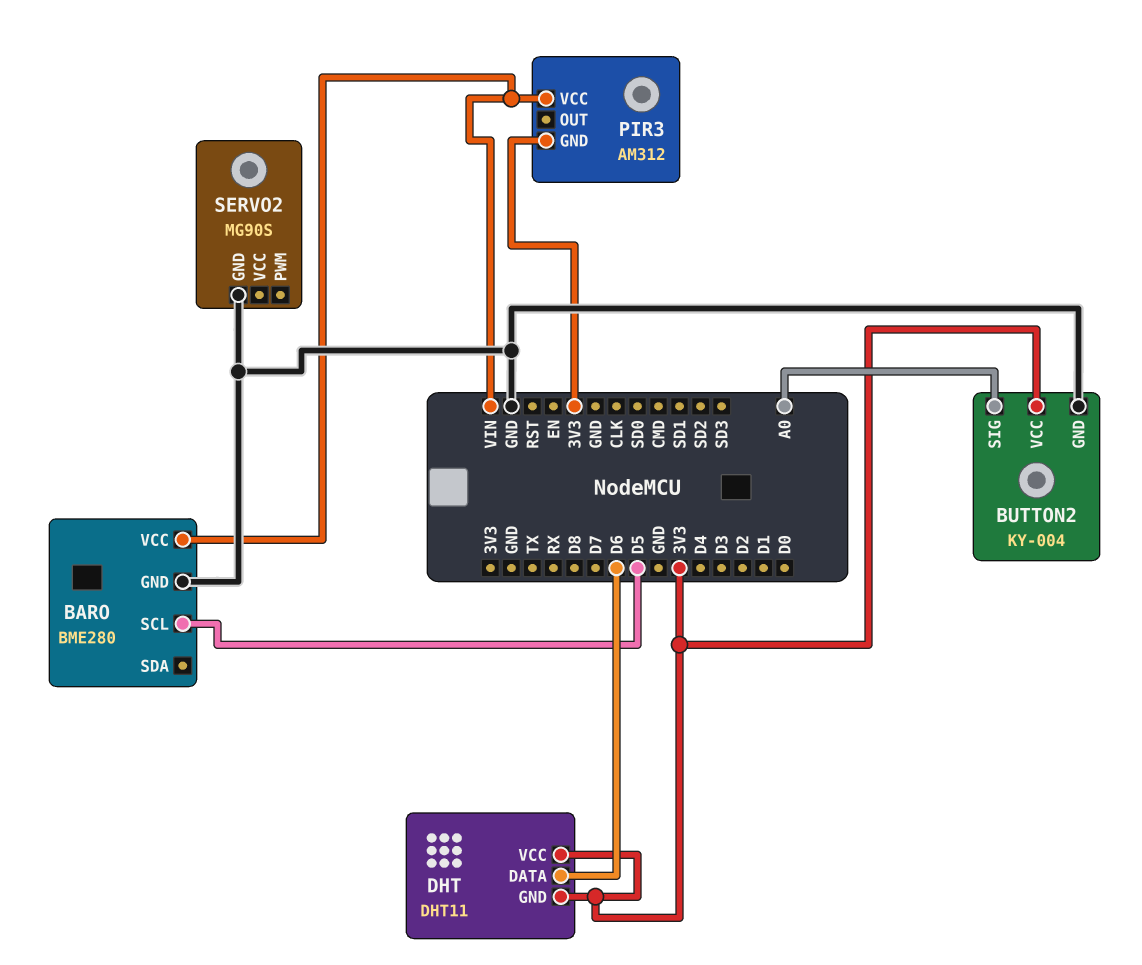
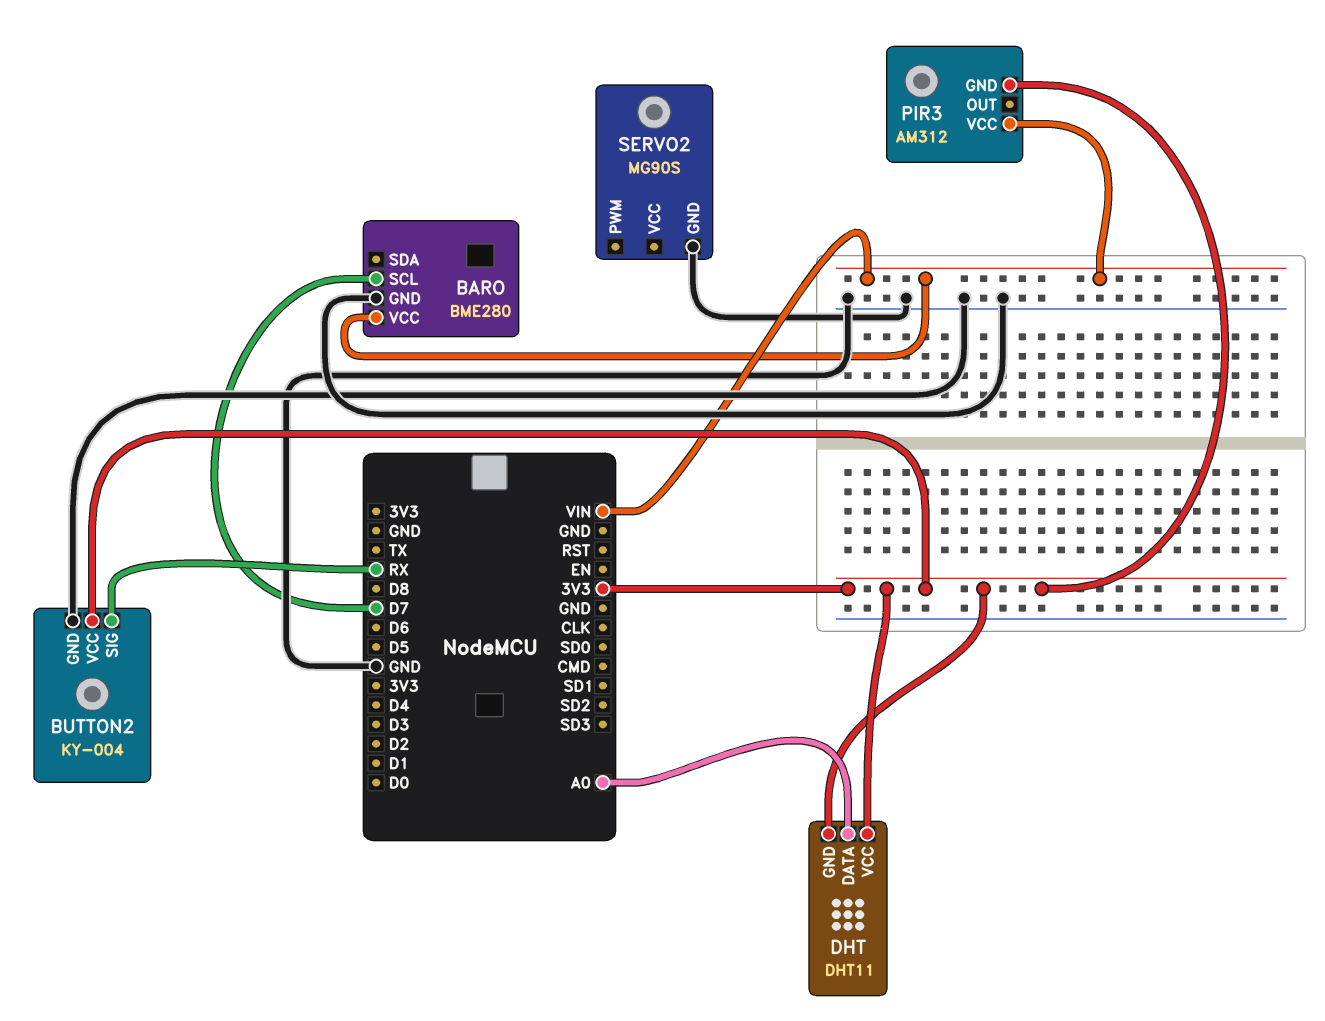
BARO pin SCL: D5 -> D7
BUTTON2 pin SIG: A0 -> RX
DHT pin DATA: D6 -> A0

